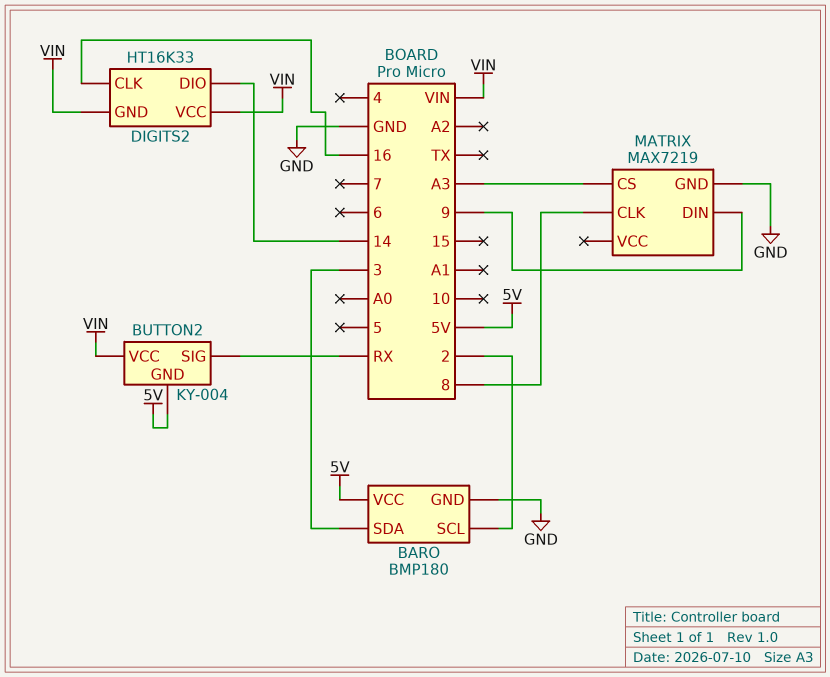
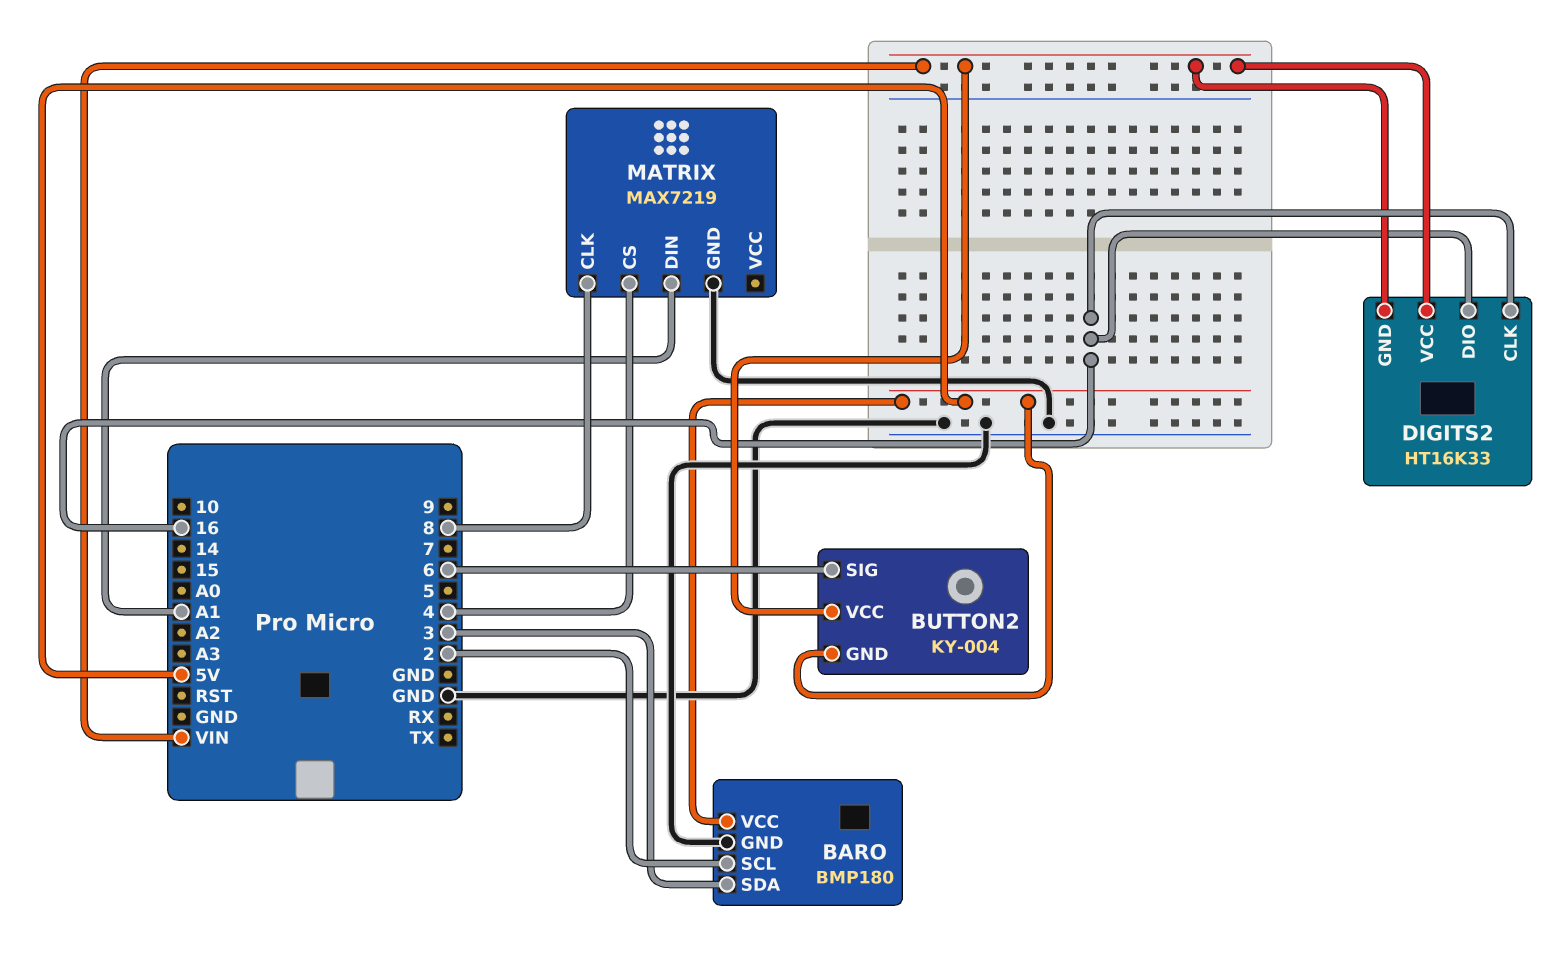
BUTTON2 pin SIG: RX -> 6
DIGITS2 pin DIO: 14 -> 16
MATRIX pin CS: A3 -> 4
MATRIX pin DIN: 9 -> A1

